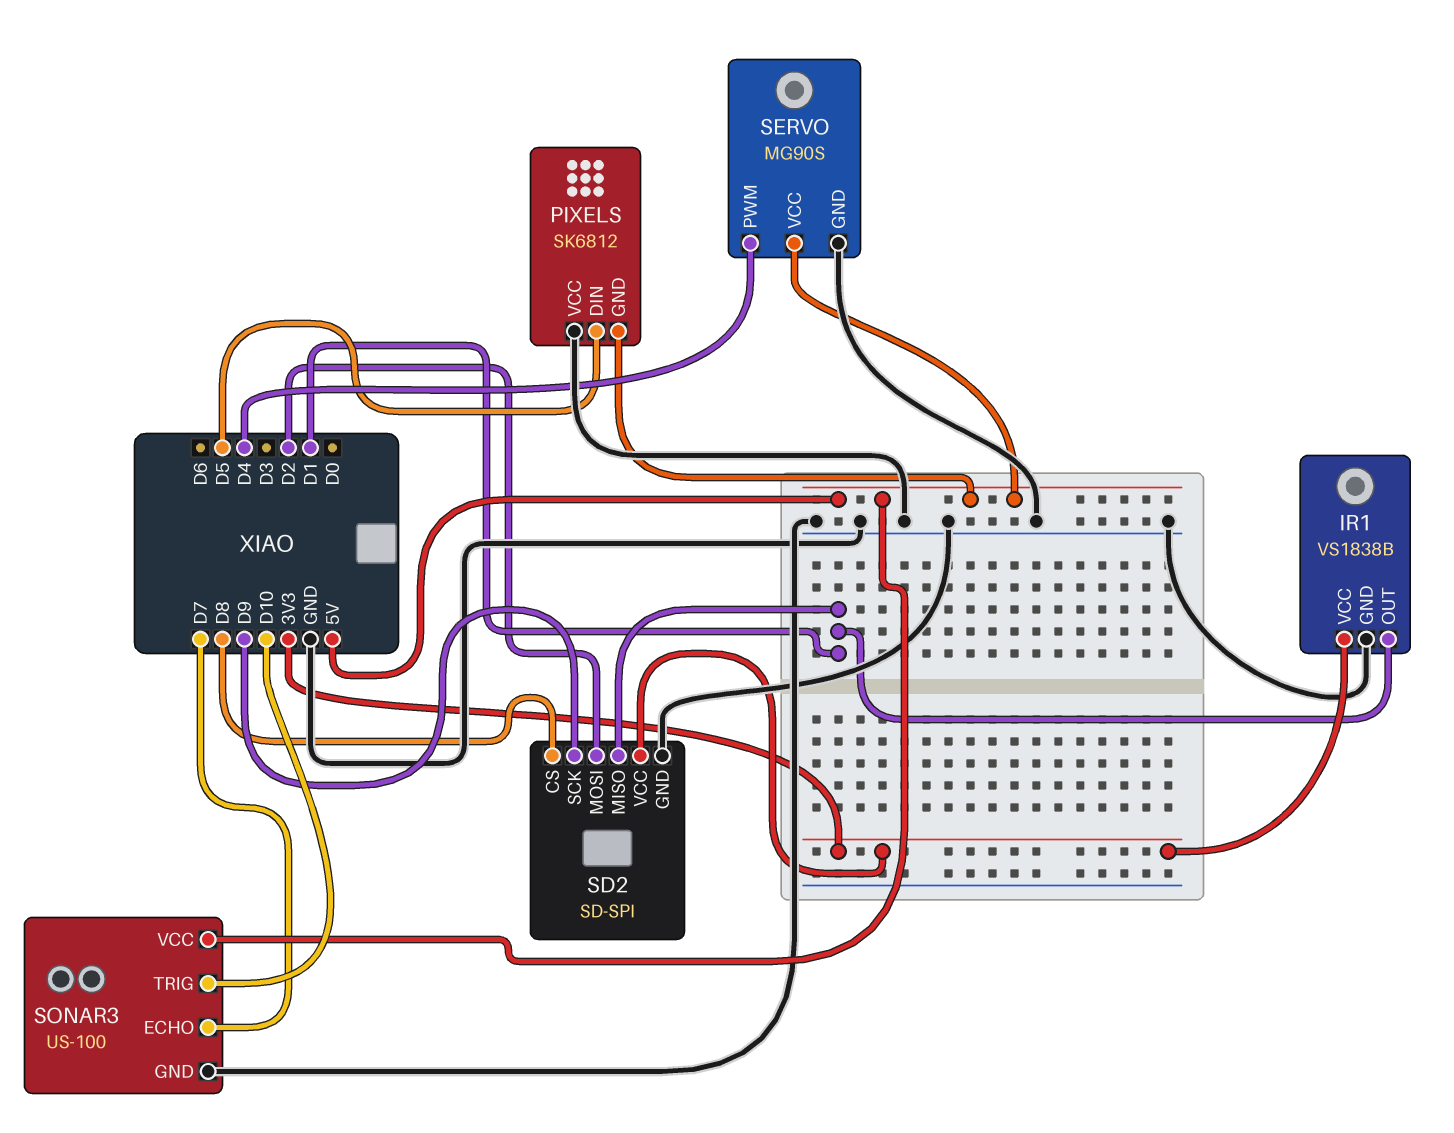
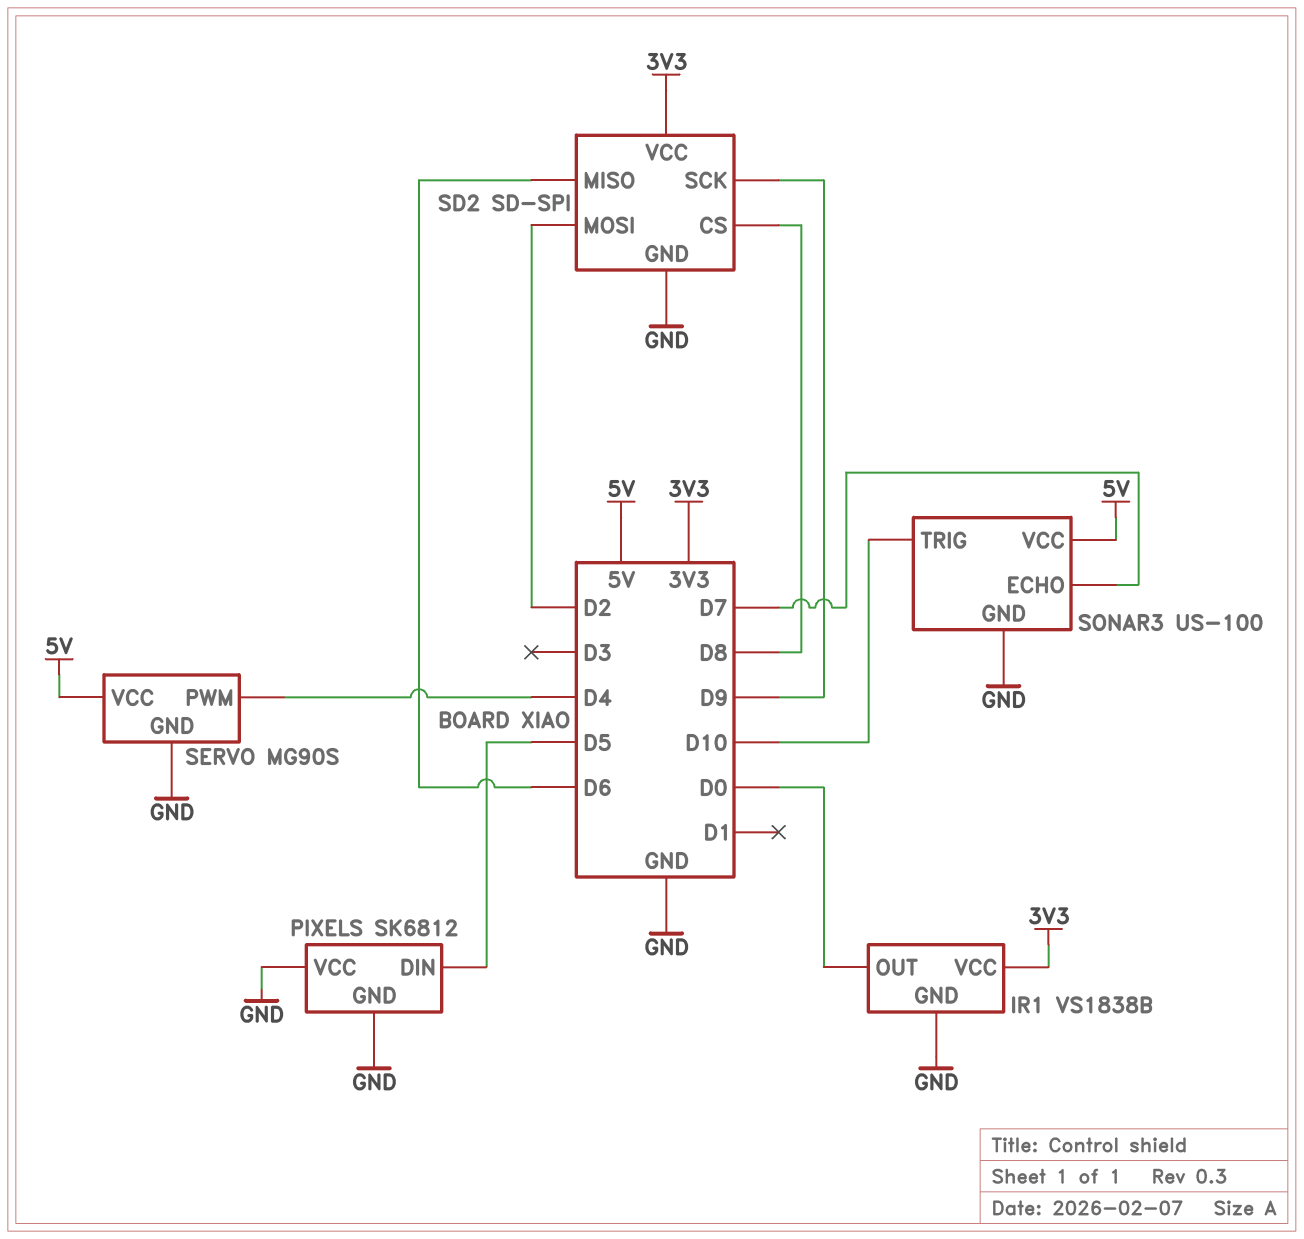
IR1 pin OUT: D1 -> D0
PIXELS pin GND: 5V -> GND
SD2 pin MISO: D1 -> D6

